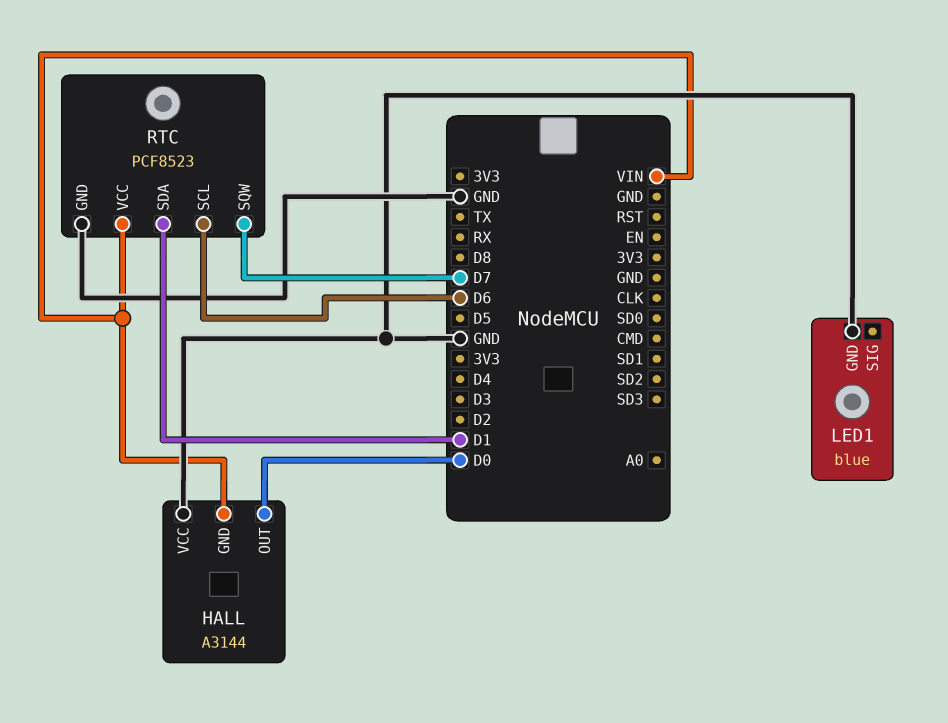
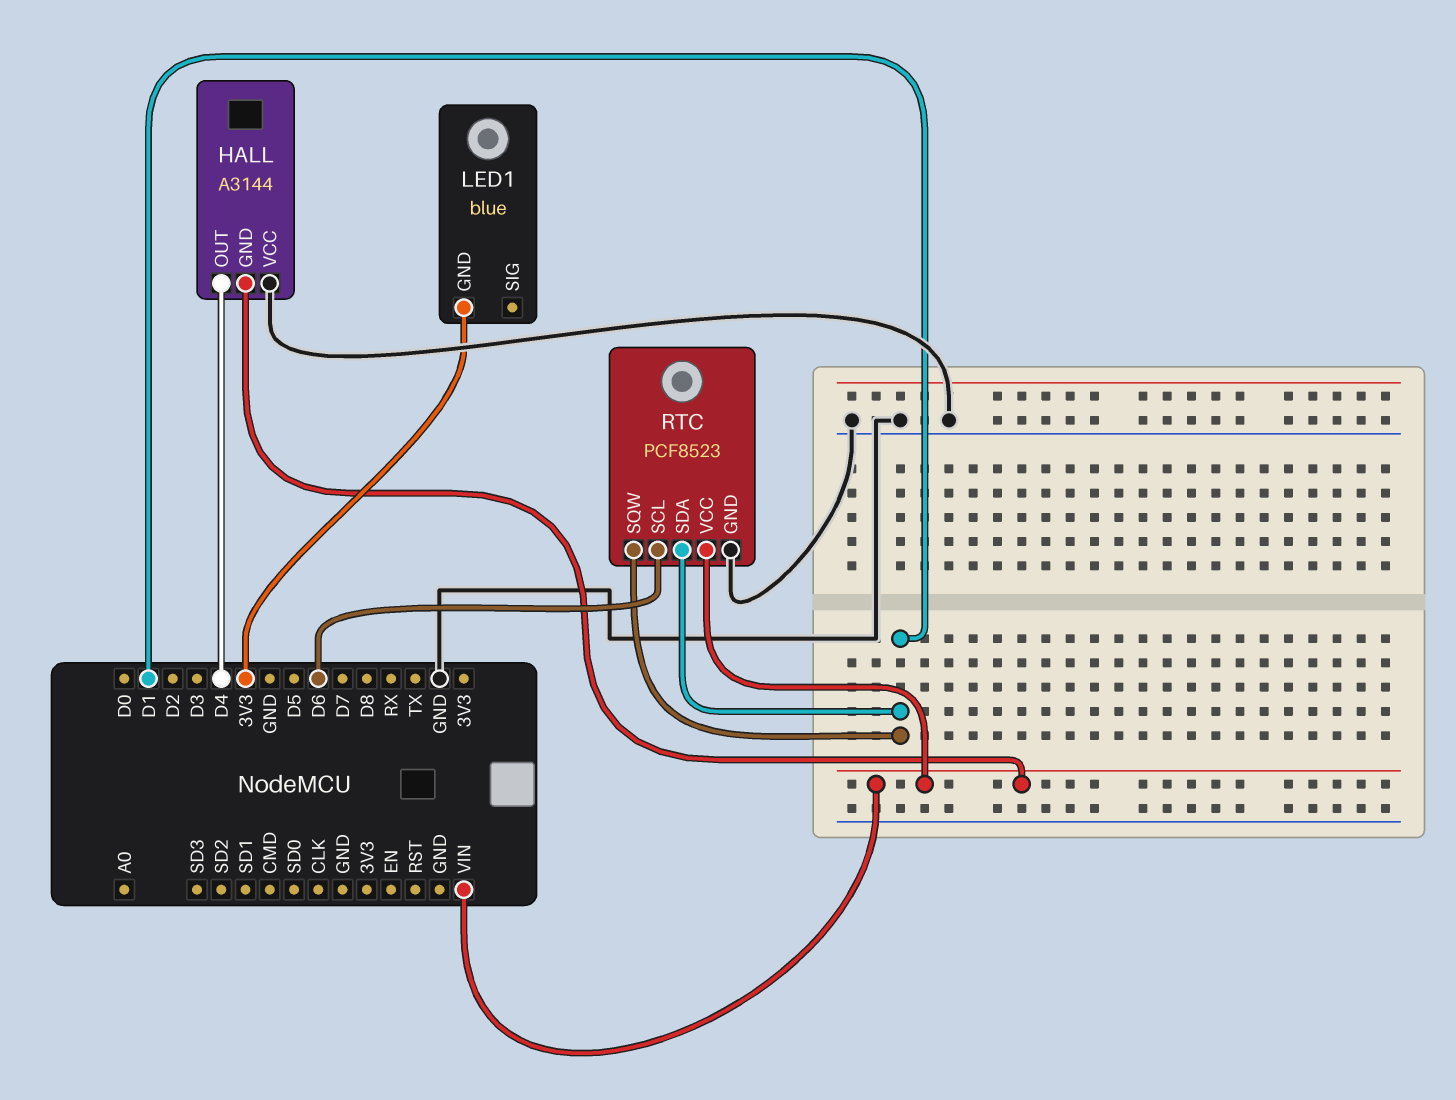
HALL pin OUT: D0 -> D4
LED1 pin GND: GND -> 3V3
RTC pin SQW: D7 -> D1

